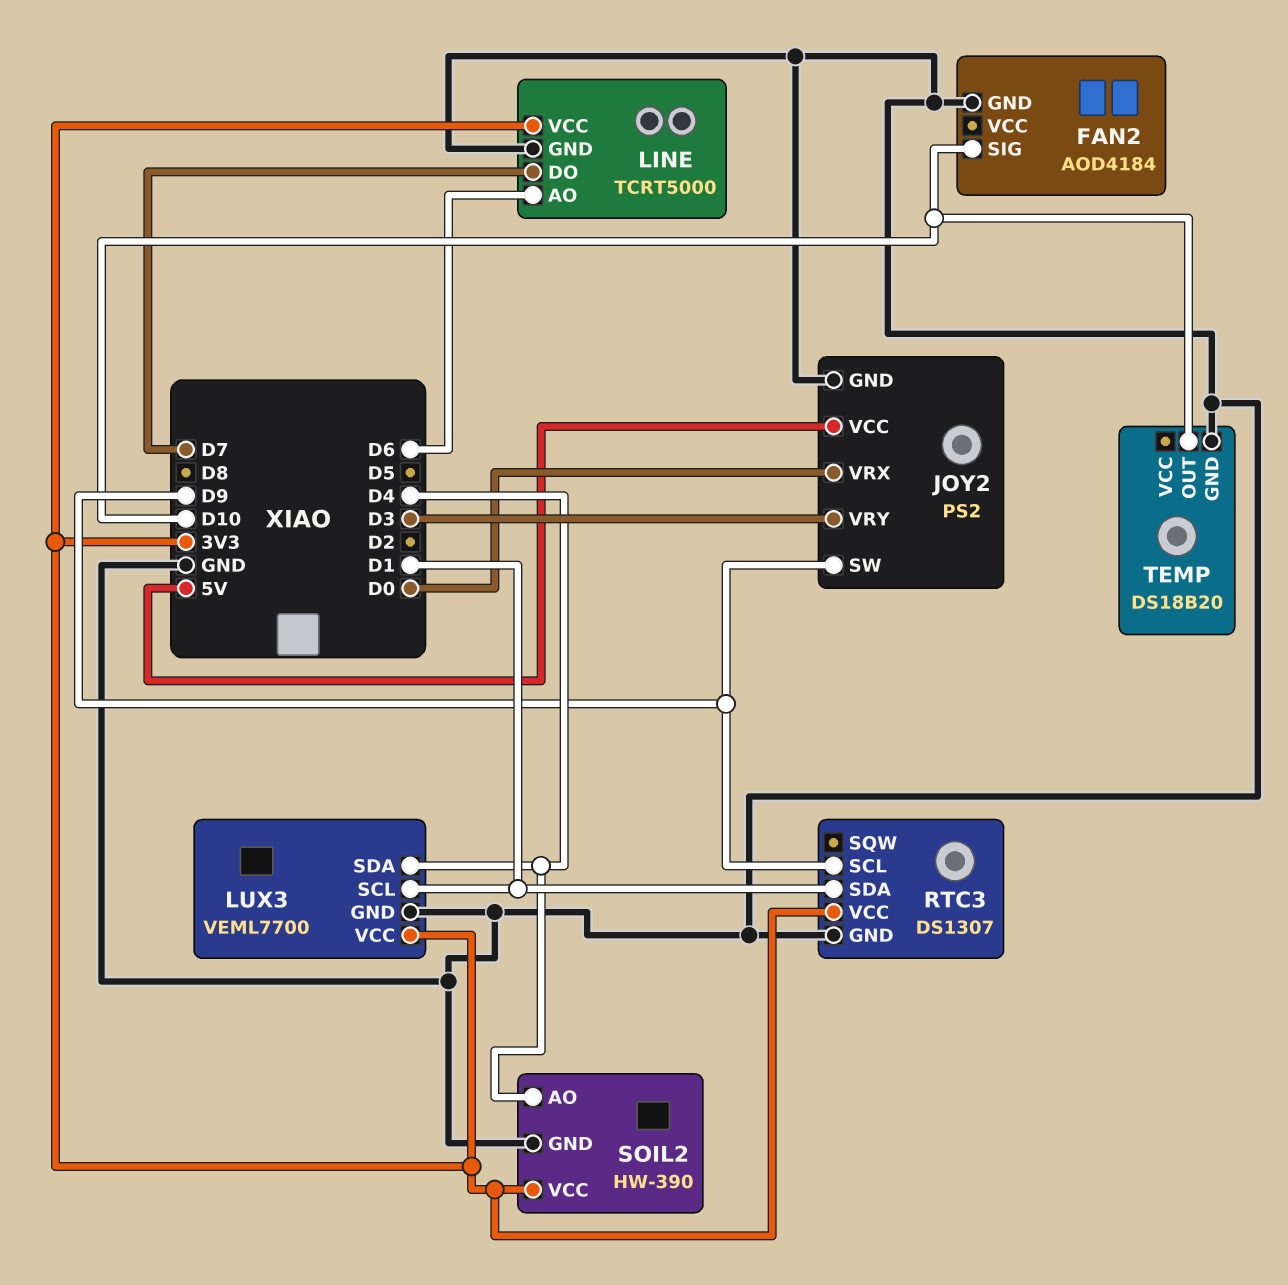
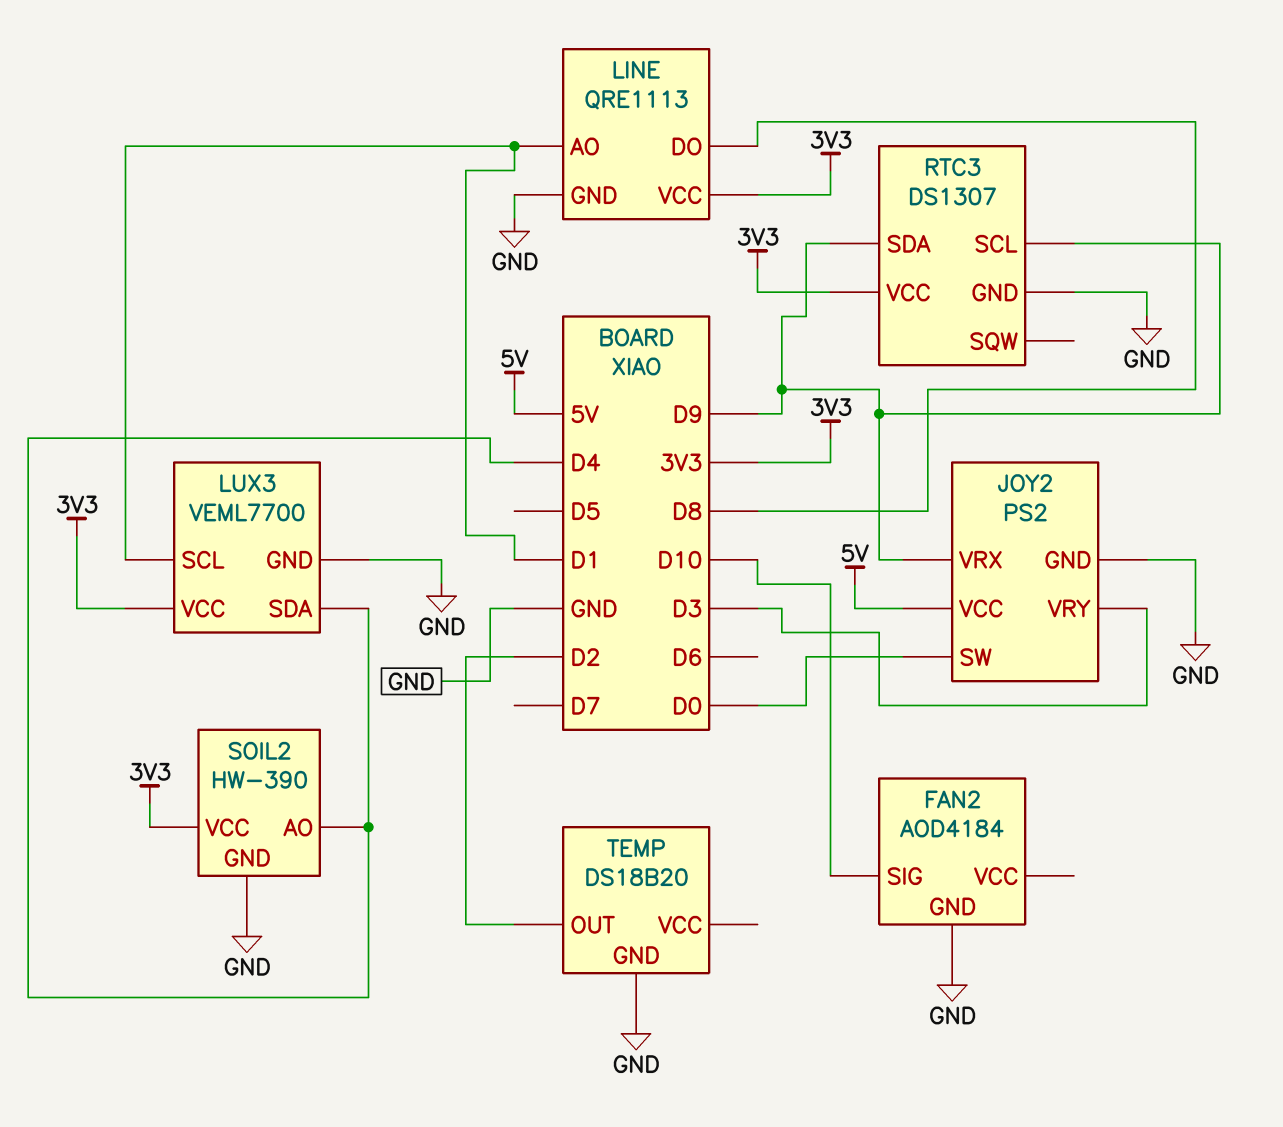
JOY2 pin SW: D9 -> D0
JOY2 pin VRX: D0 -> D9
LINE: TCRT5000 -> QRE1113
LINE pin AO: D6 -> D1
LINE pin DO: D7 -> D8
RTC3 pin SDA: D1 -> D9
TEMP pin OUT: D10 -> D2

